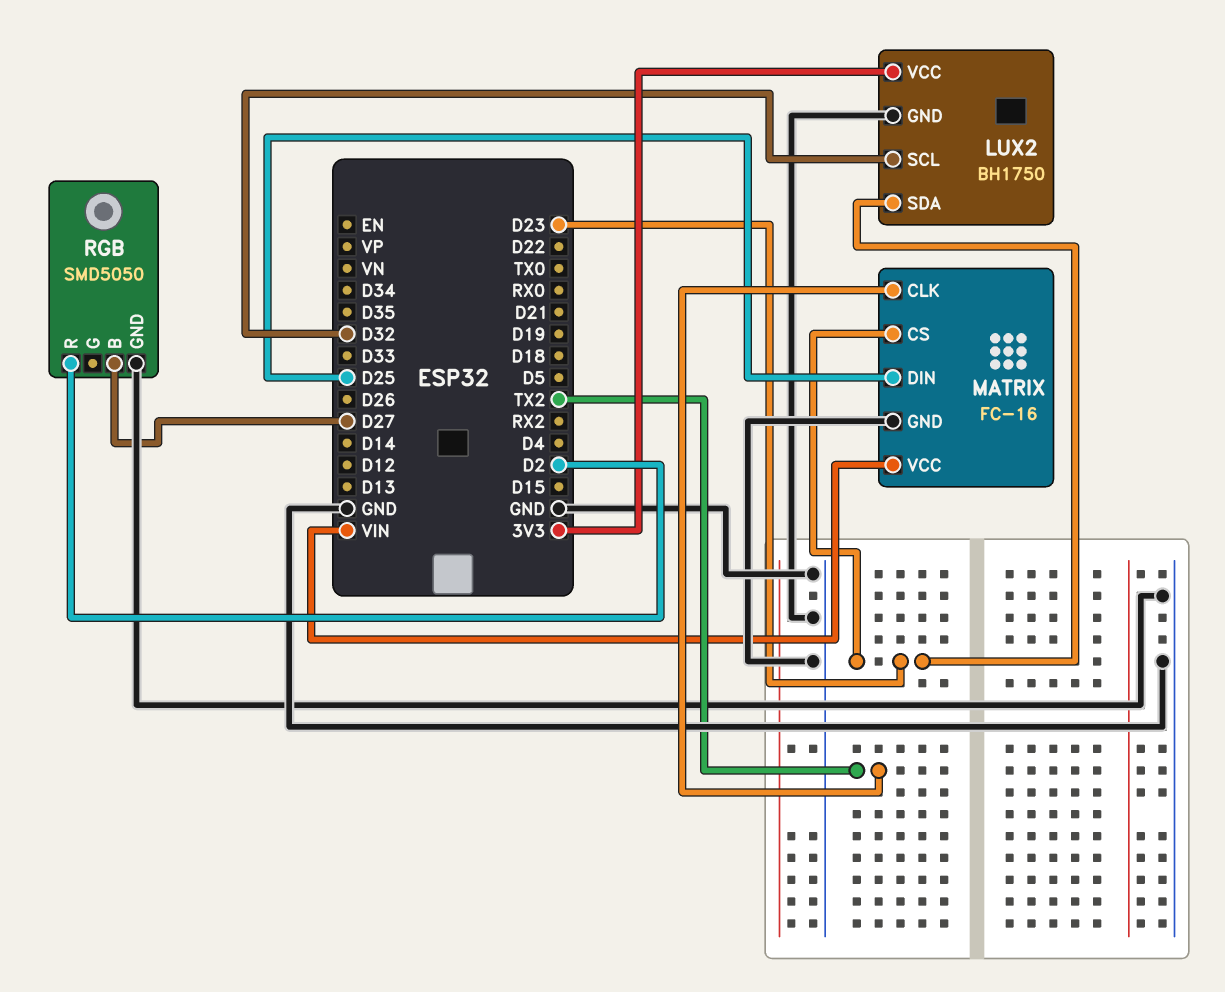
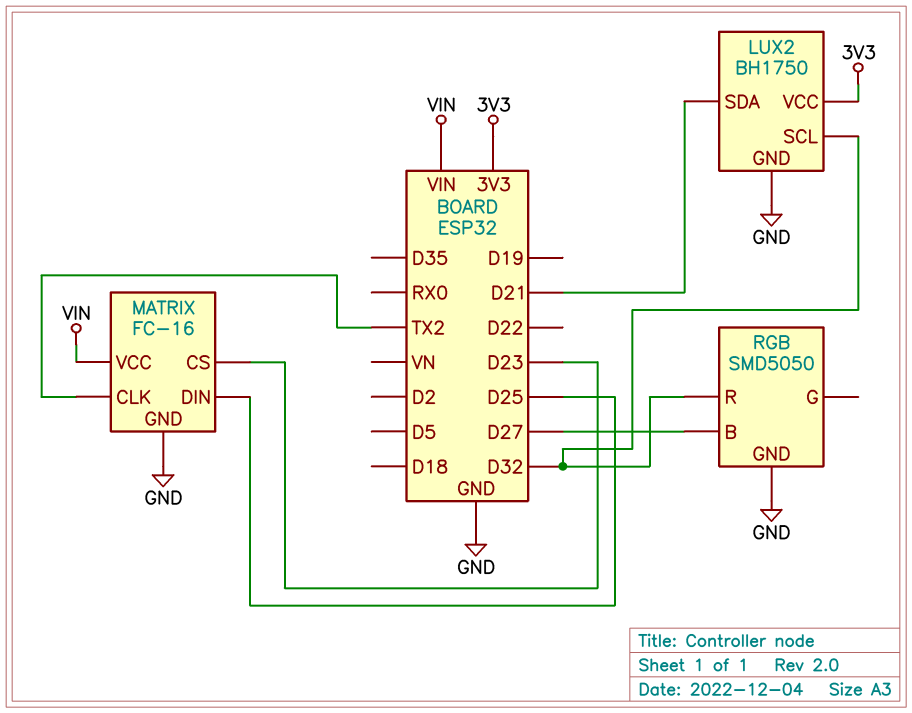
LUX2 pin SDA: D23 -> D21
RGB pin R: D2 -> D32

